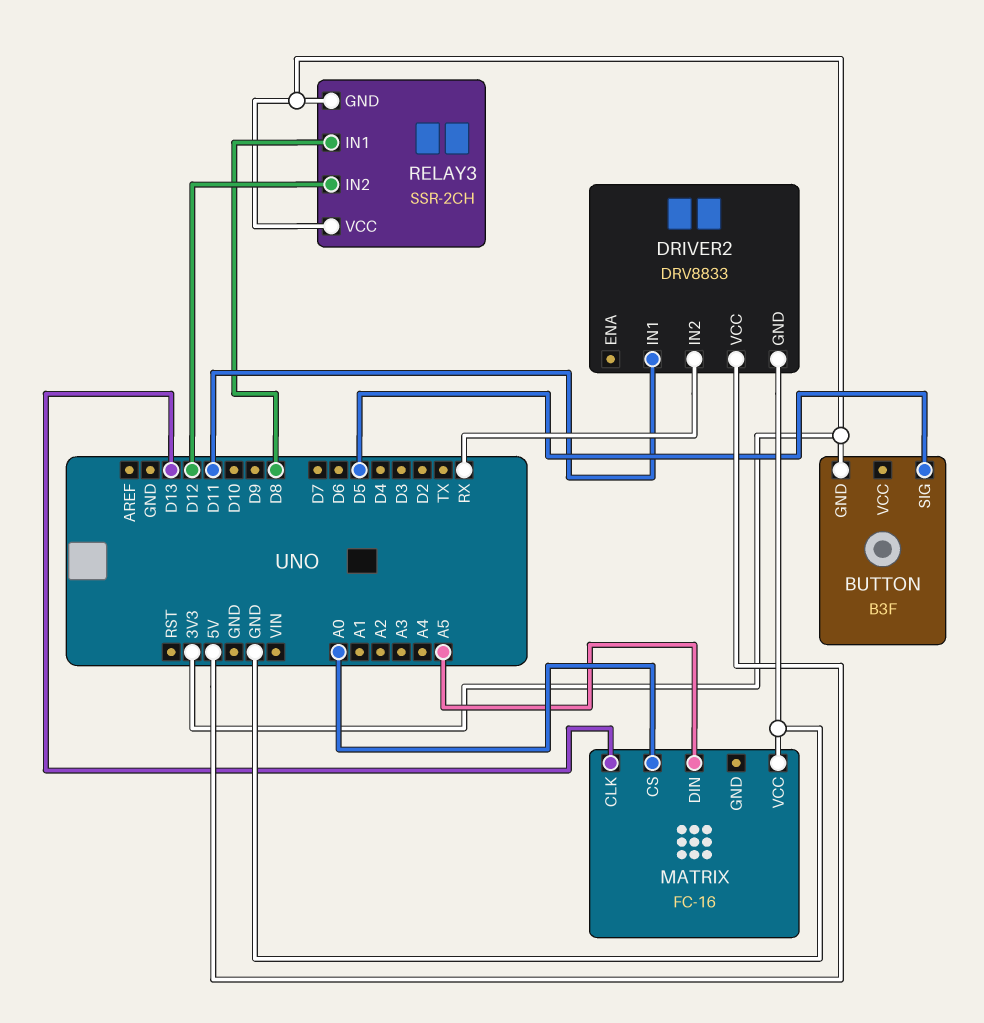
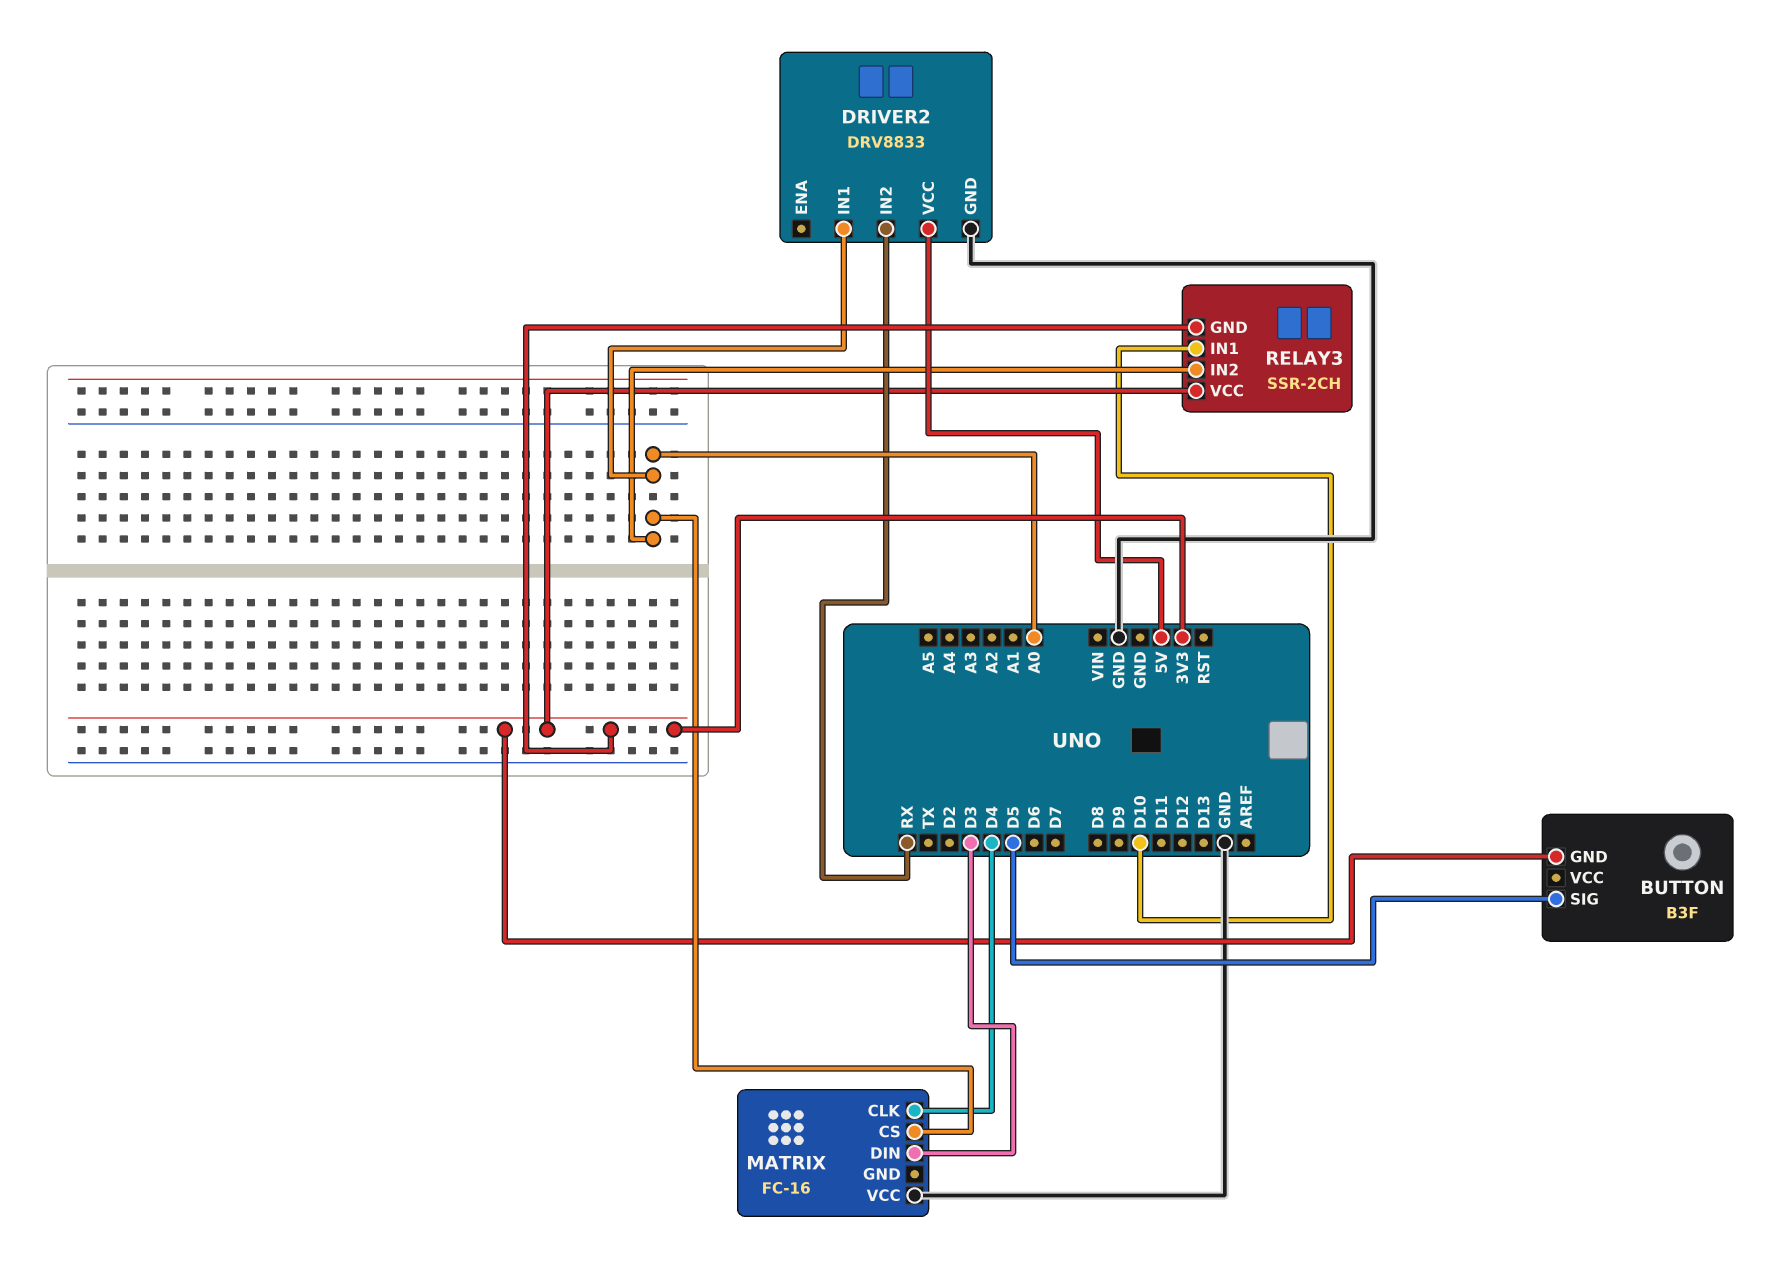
DRIVER2 pin IN1: D11 -> A0
MATRIX pin CLK: D13 -> D4
MATRIX pin DIN: A5 -> D3
RELAY3 pin IN1: D8 -> D10
RELAY3 pin IN2: D12 -> A0

